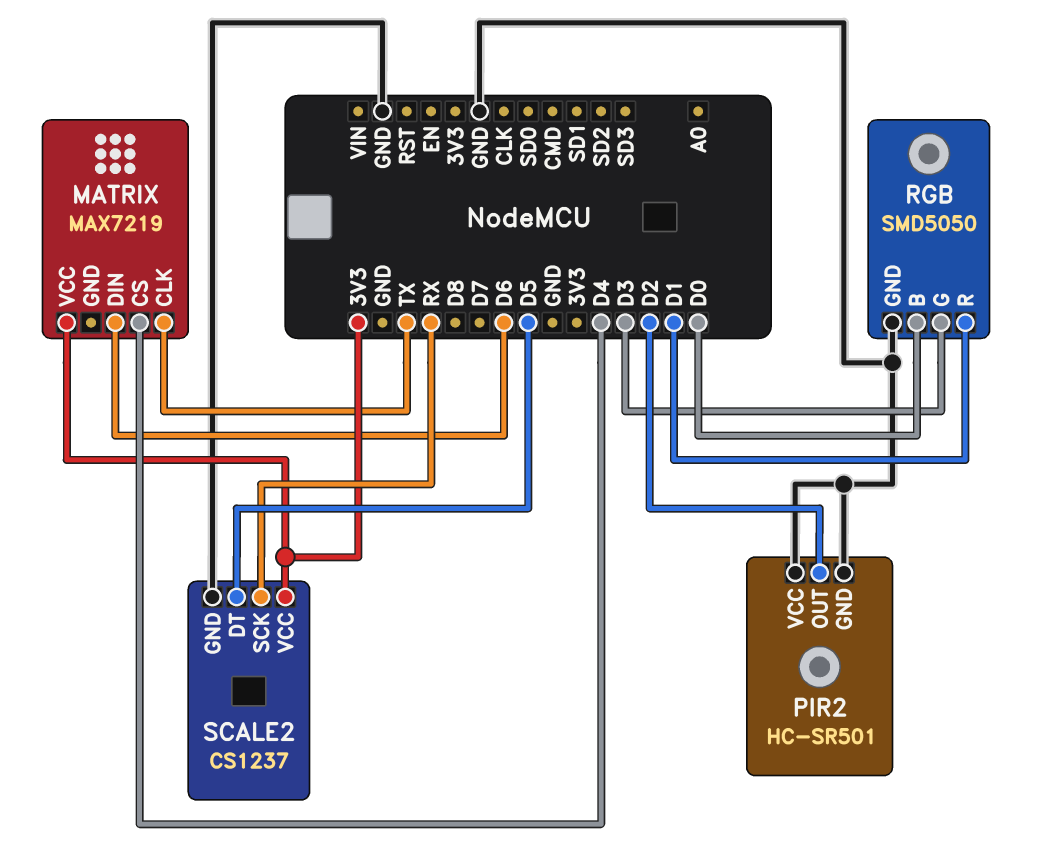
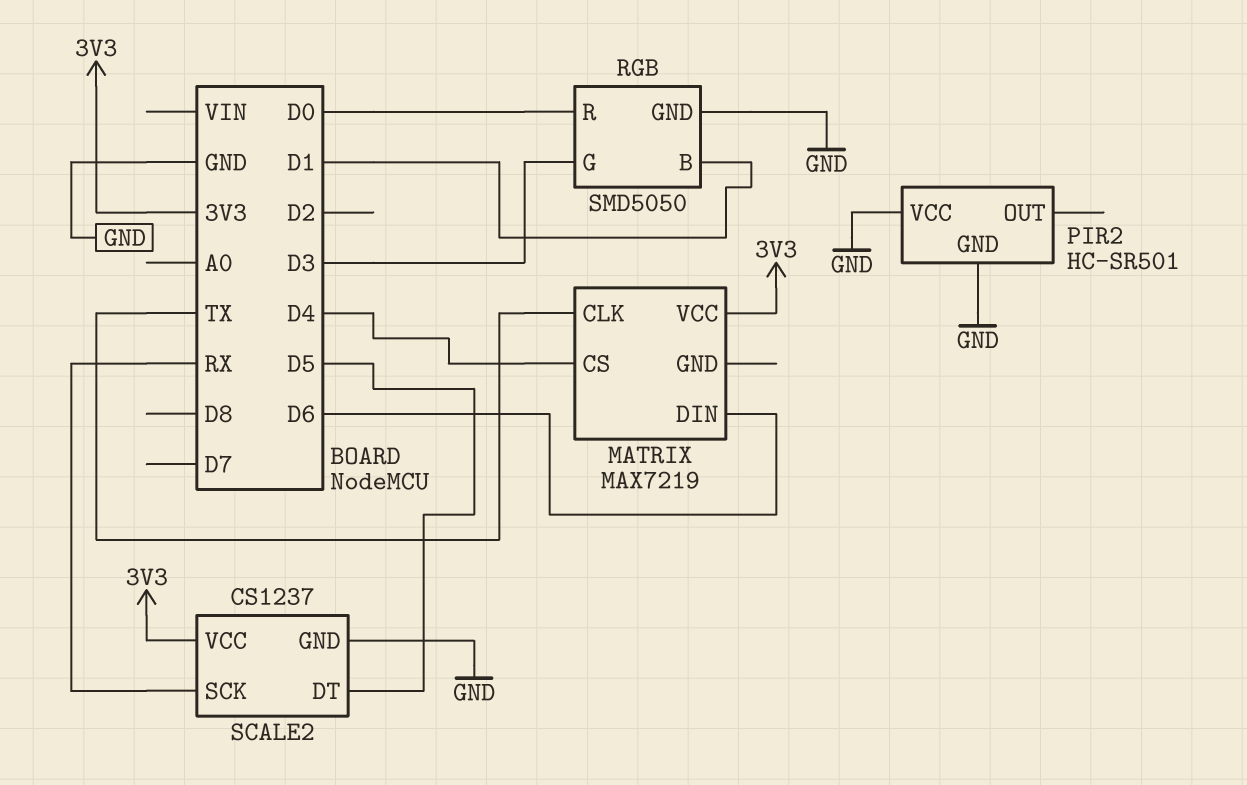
PIR2 pin OUT: D2 -> none
RGB pin B: D0 -> D1
RGB pin R: D1 -> D0

